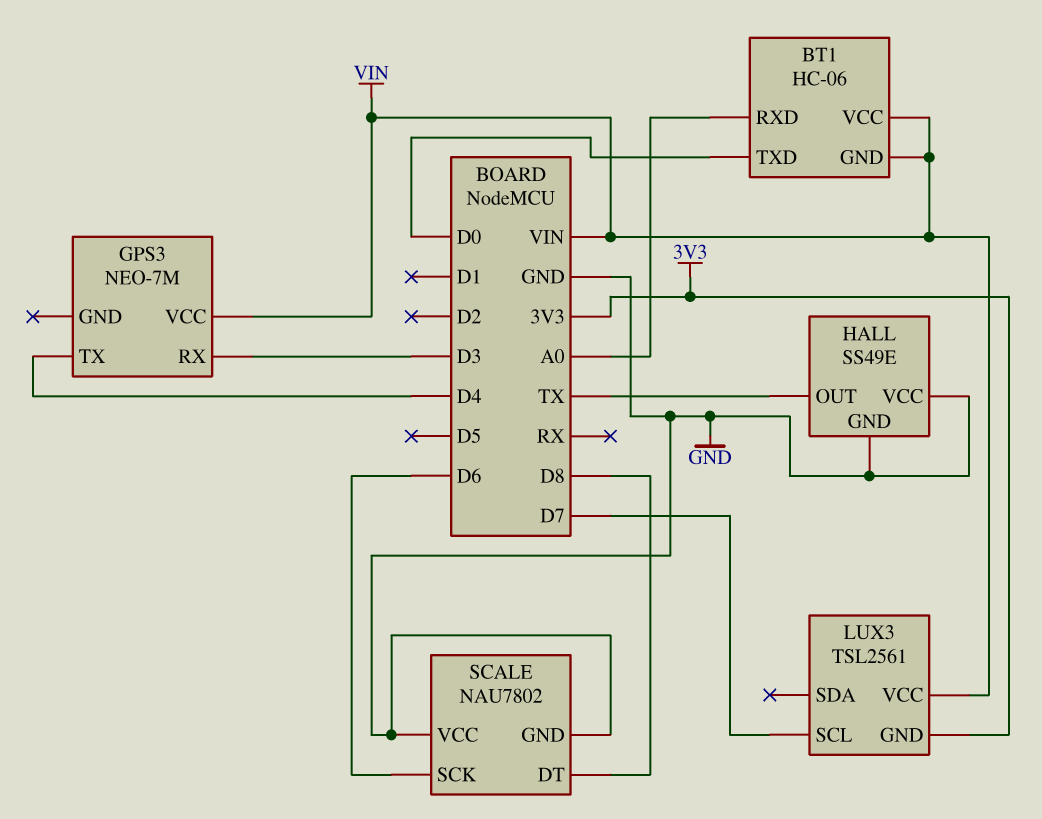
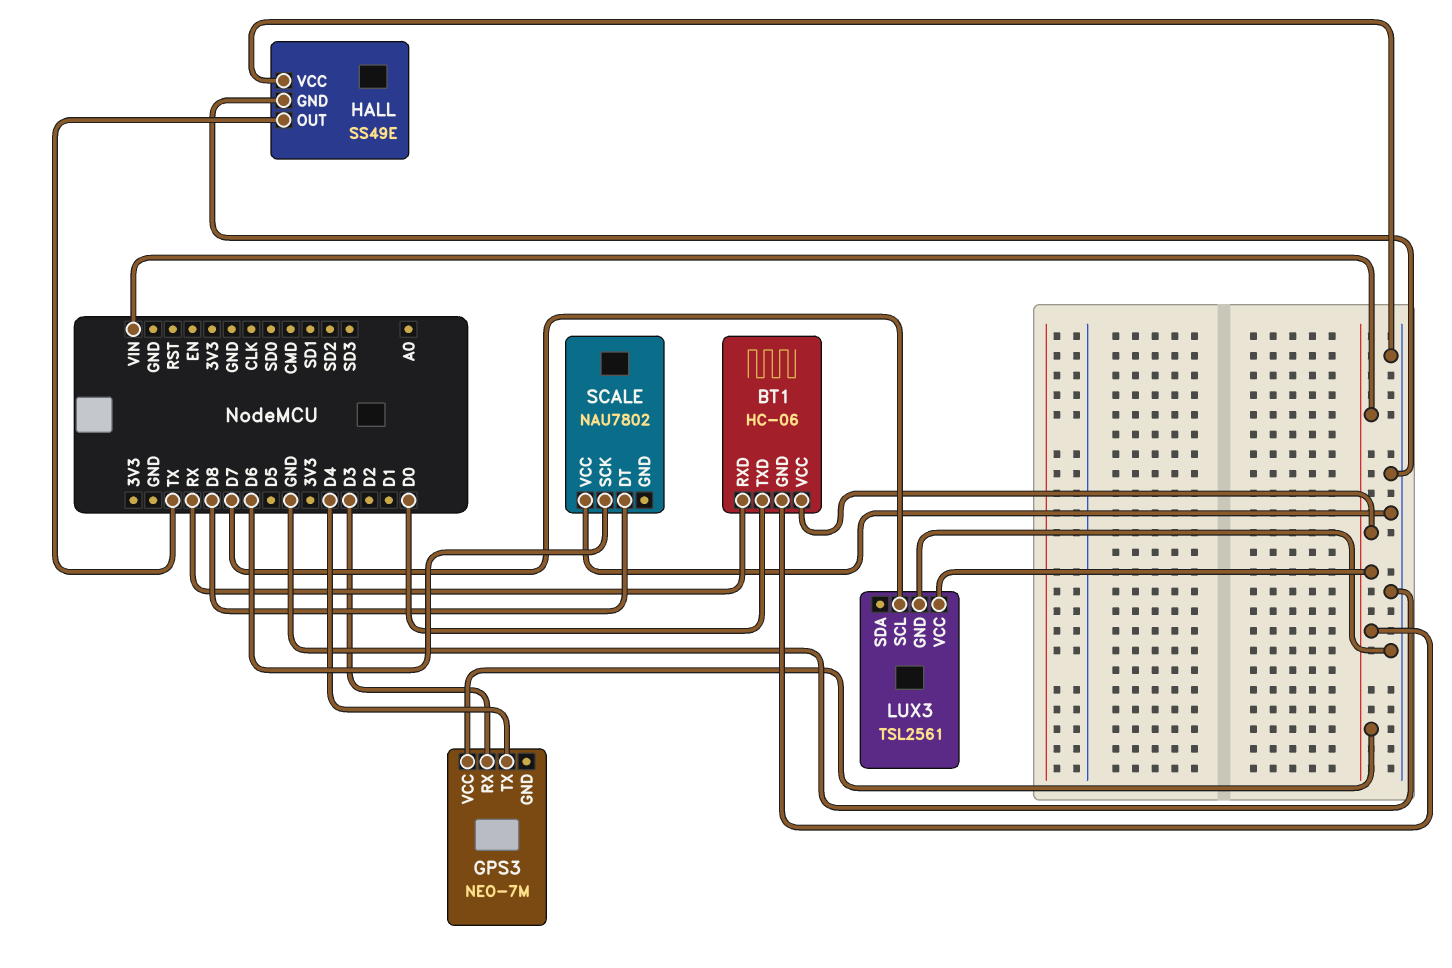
BT1 pin RXD: A0 -> RX
LUX3 pin GND: 3V3 -> GND
SCALE pin GND: GND -> none

